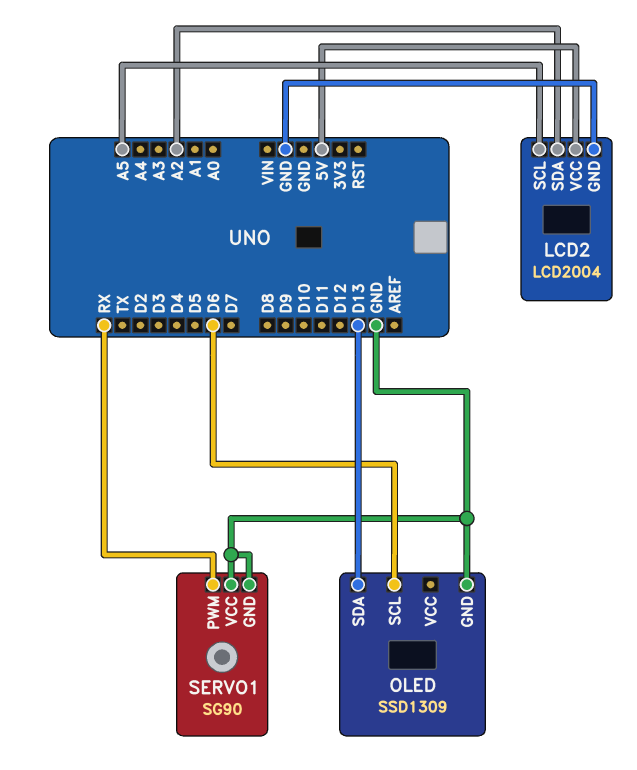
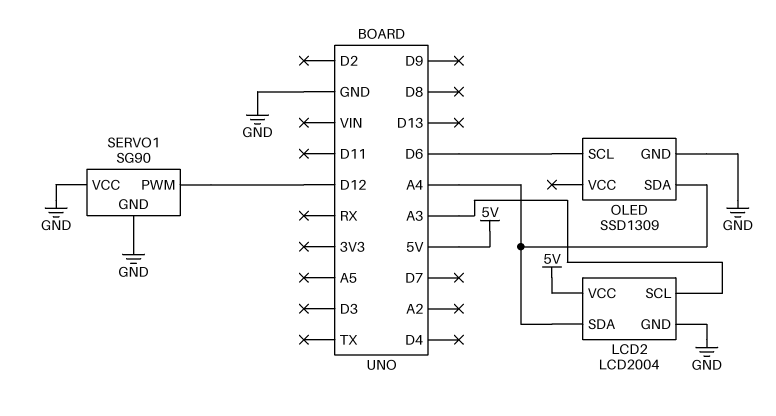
LCD2 pin SCL: A5 -> A3
LCD2 pin SDA: A2 -> A4
OLED pin SDA: D13 -> A4
SERVO1 pin PWM: RX -> D12

